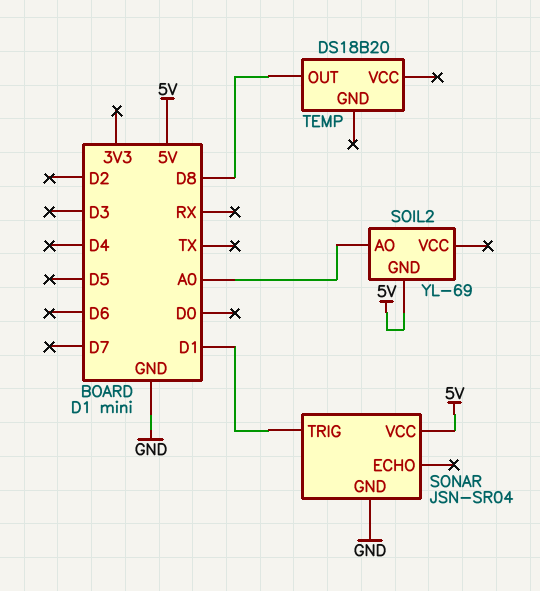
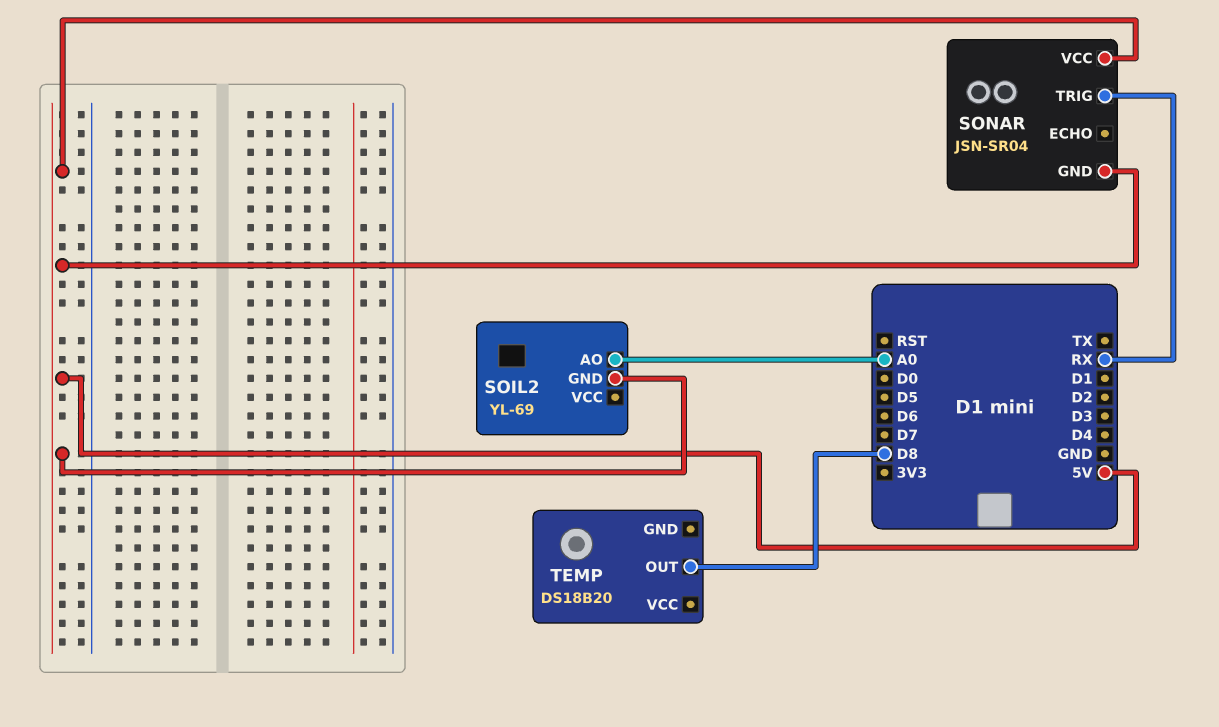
SONAR pin GND: GND -> 5V
SONAR pin TRIG: D1 -> RX

